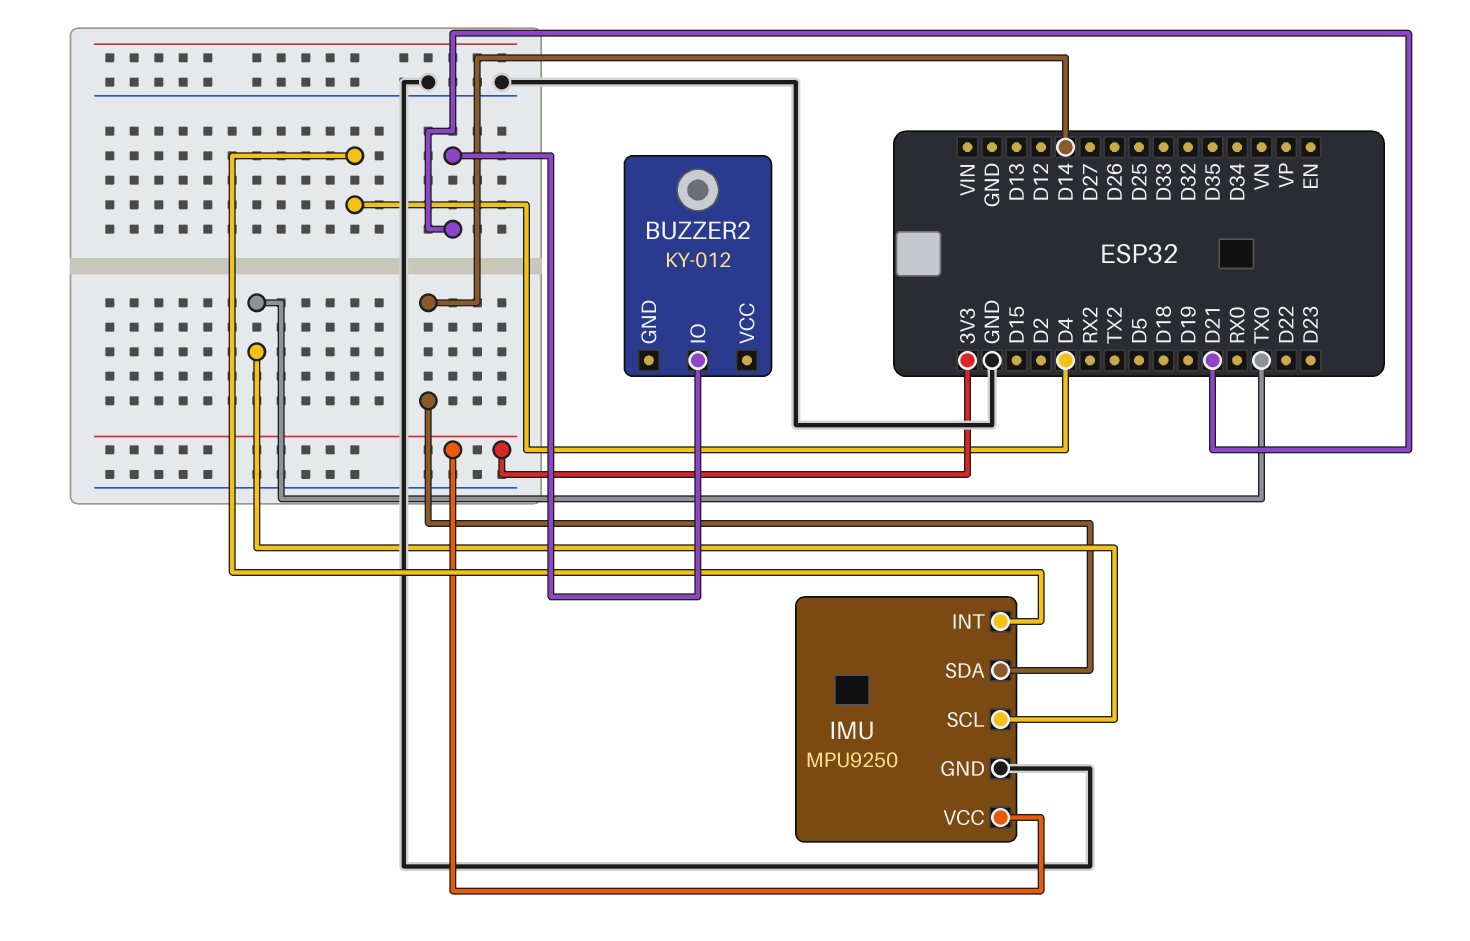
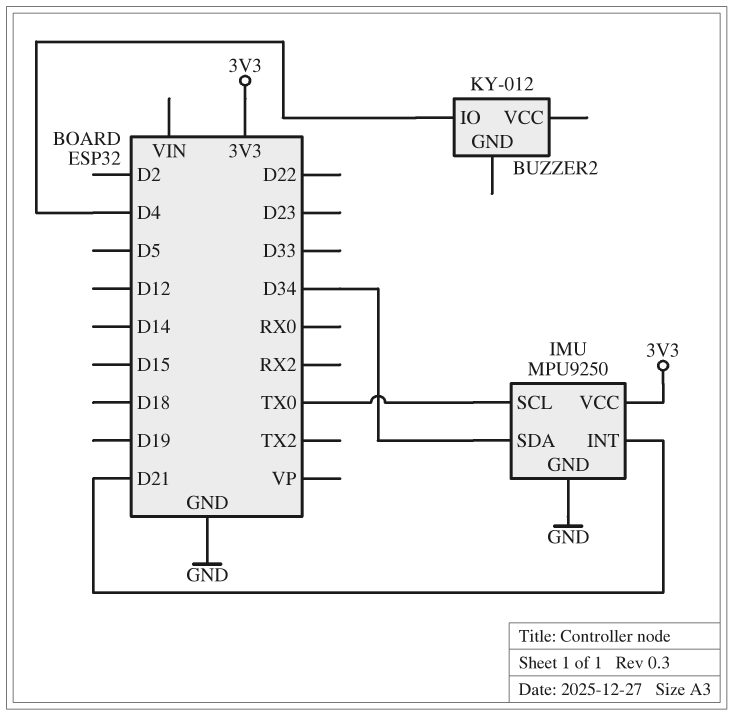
BUZZER2 pin IO: D21 -> D4
IMU pin INT: D4 -> D21
IMU pin SDA: D14 -> D34

